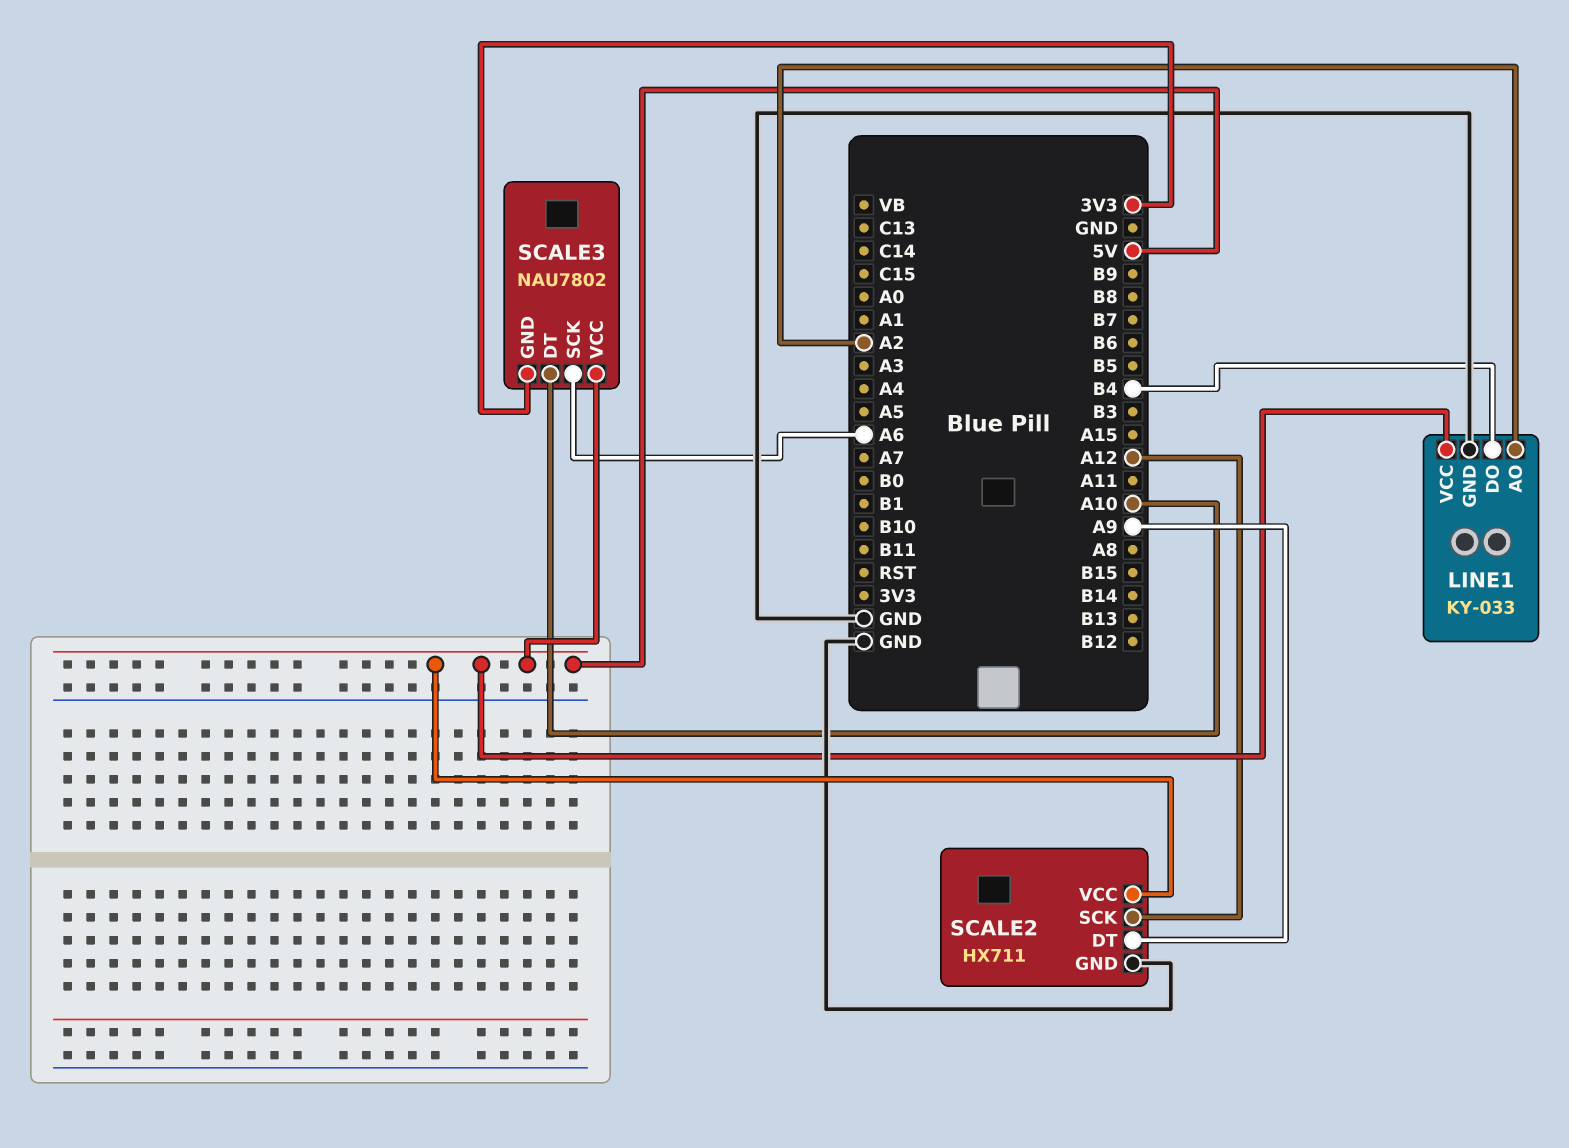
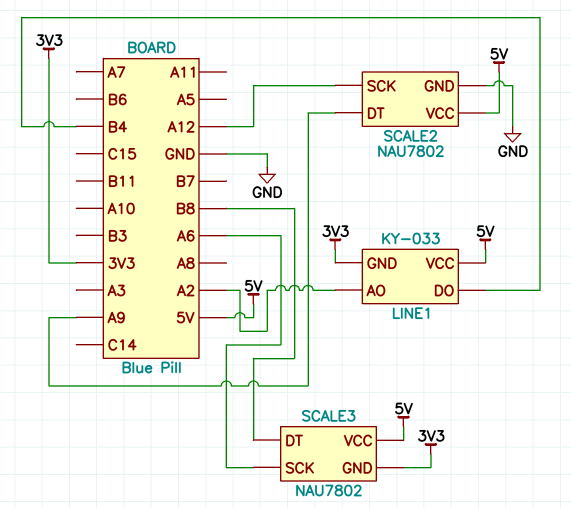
LINE1 pin GND: GND -> 3V3
SCALE2: HX711 -> NAU7802
SCALE3 pin DT: A10 -> B8

